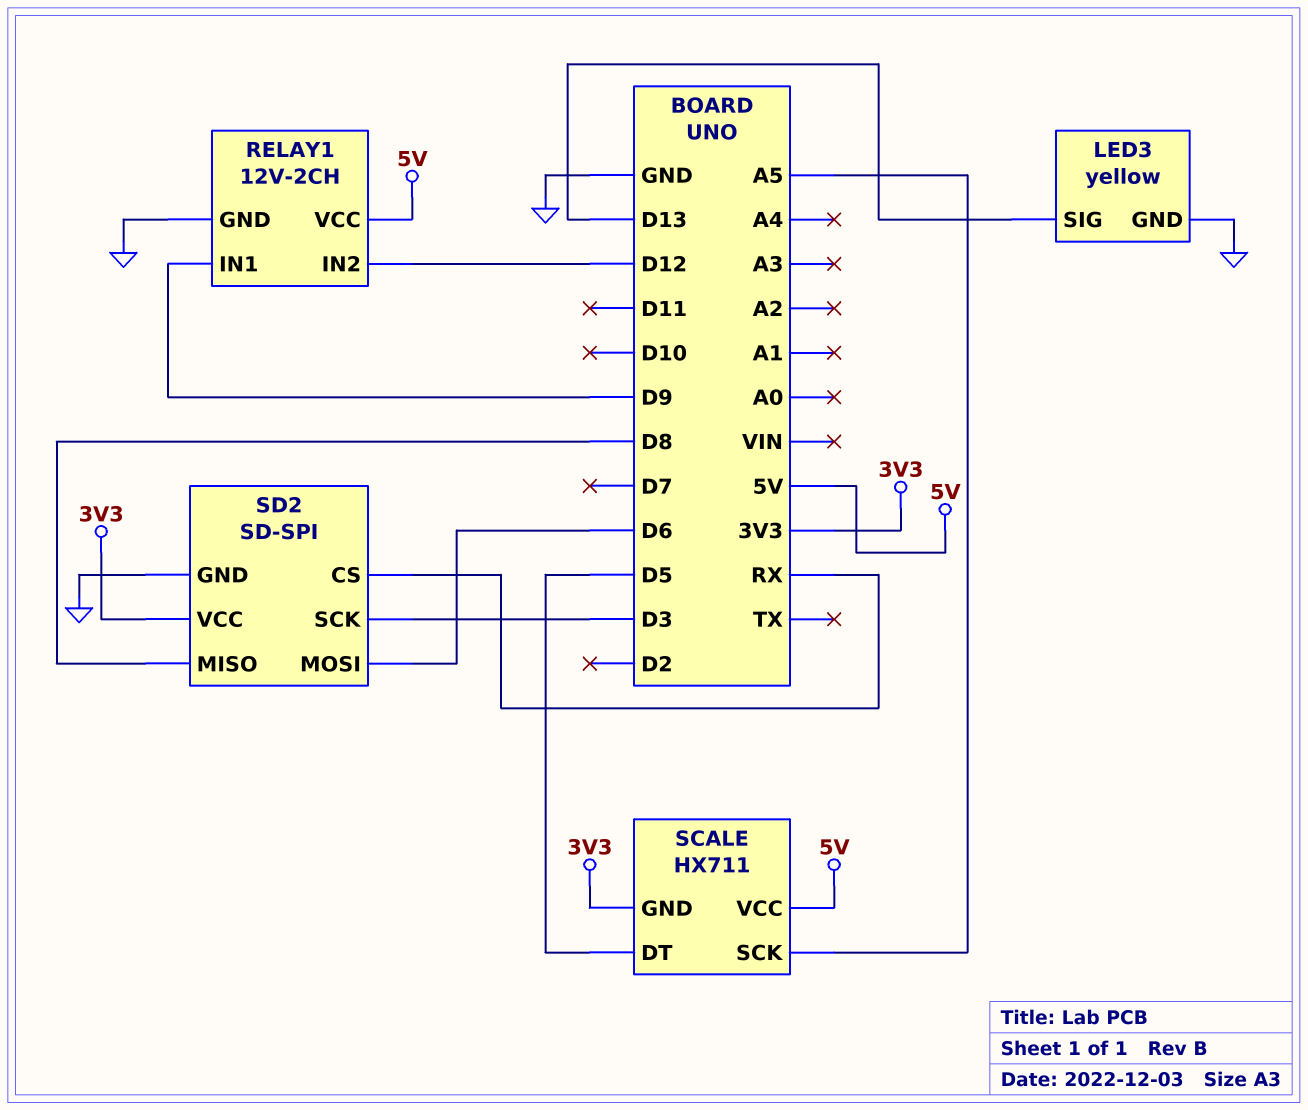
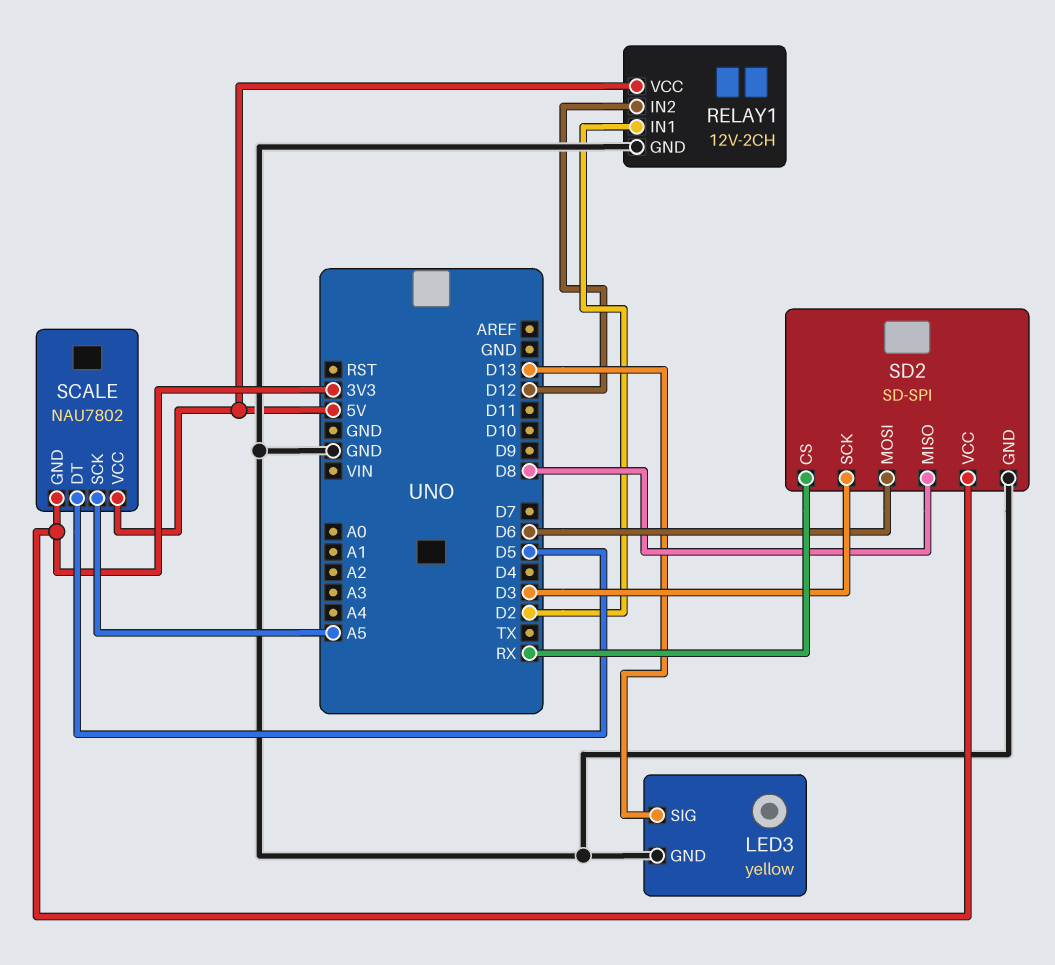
RELAY1 pin IN1: D9 -> D2
SCALE: HX711 -> NAU7802

